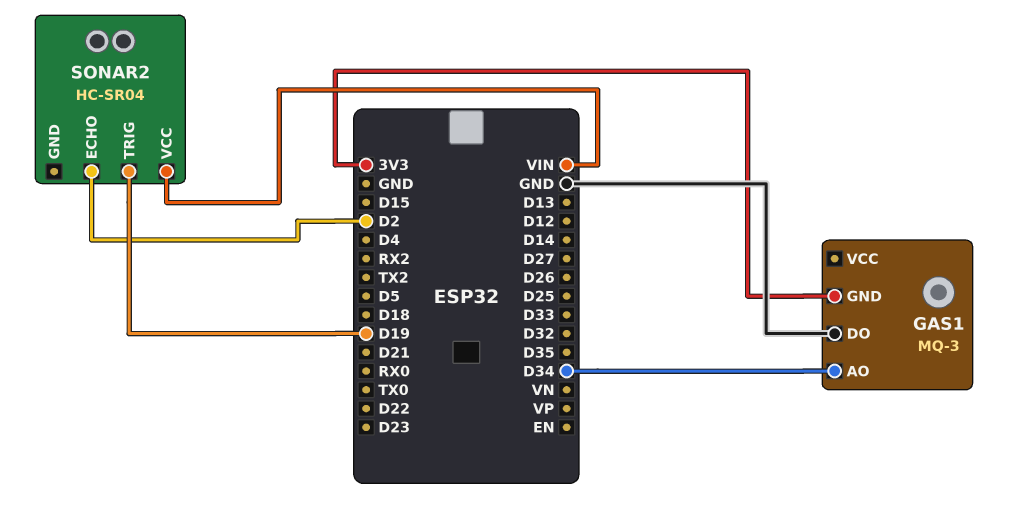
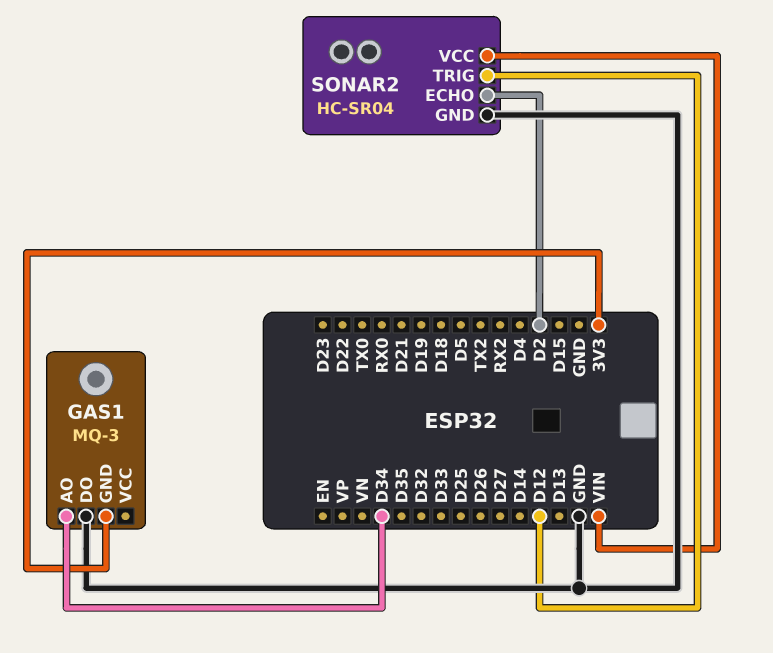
SONAR2 pin GND: none -> GND
SONAR2 pin TRIG: D19 -> D12

